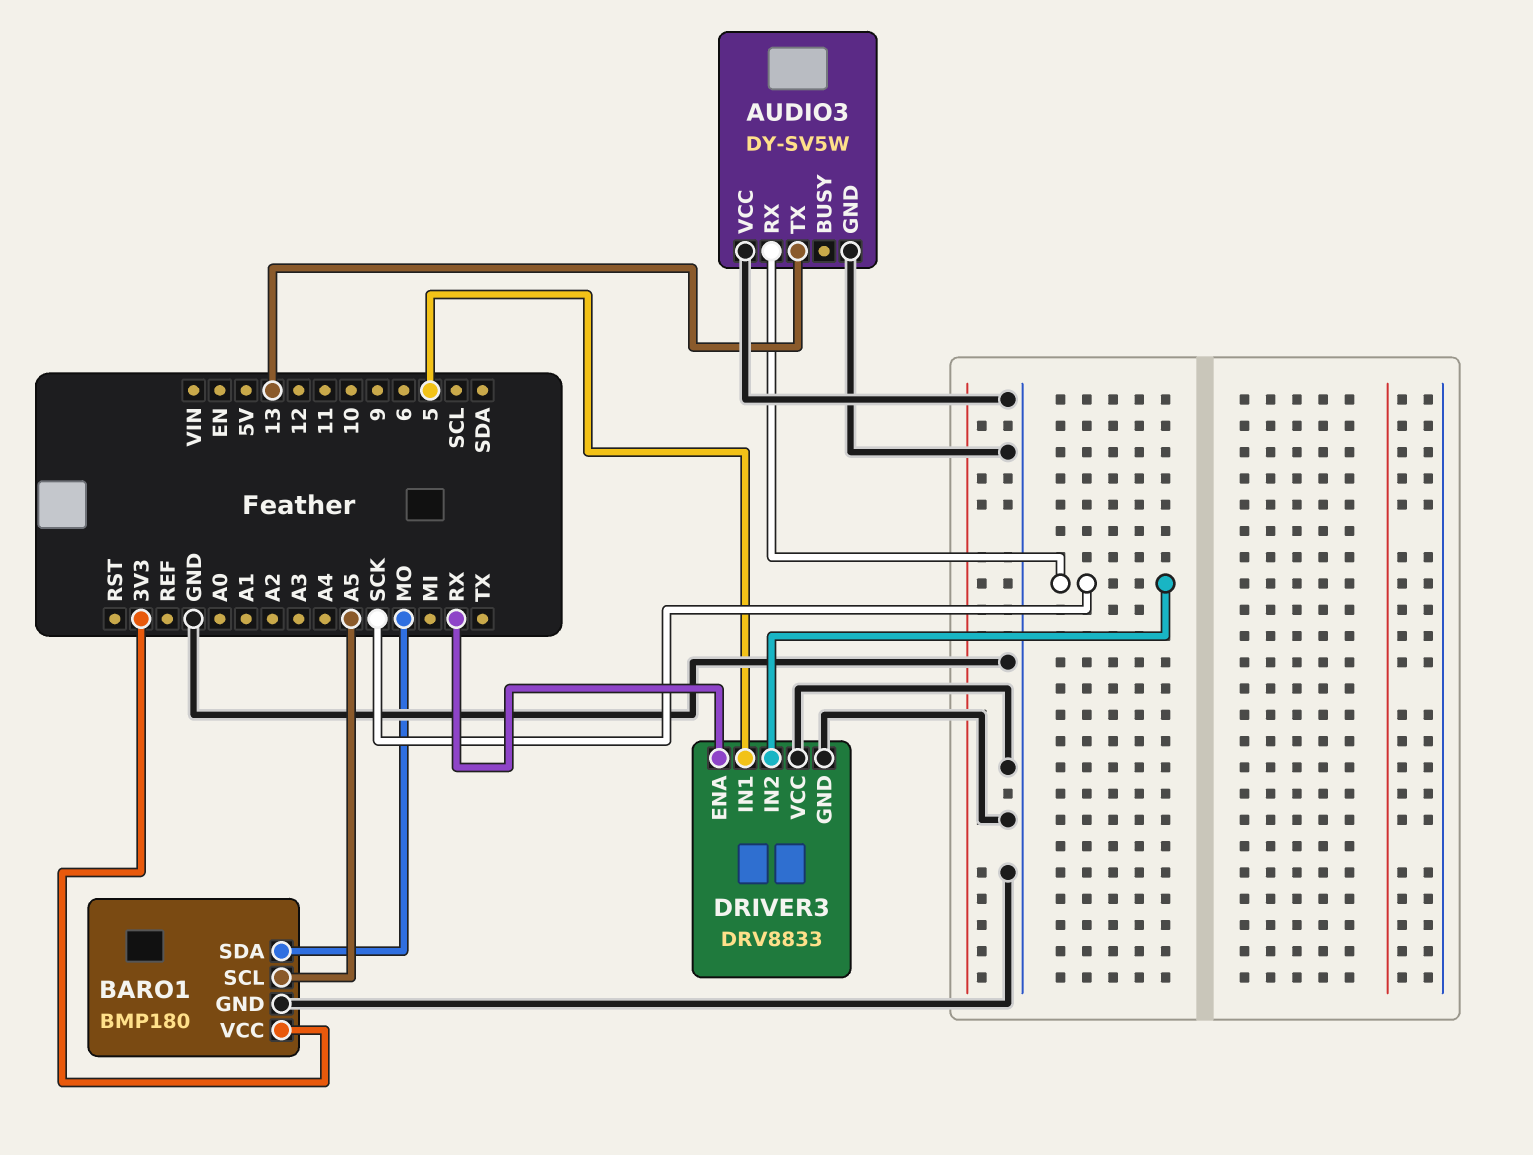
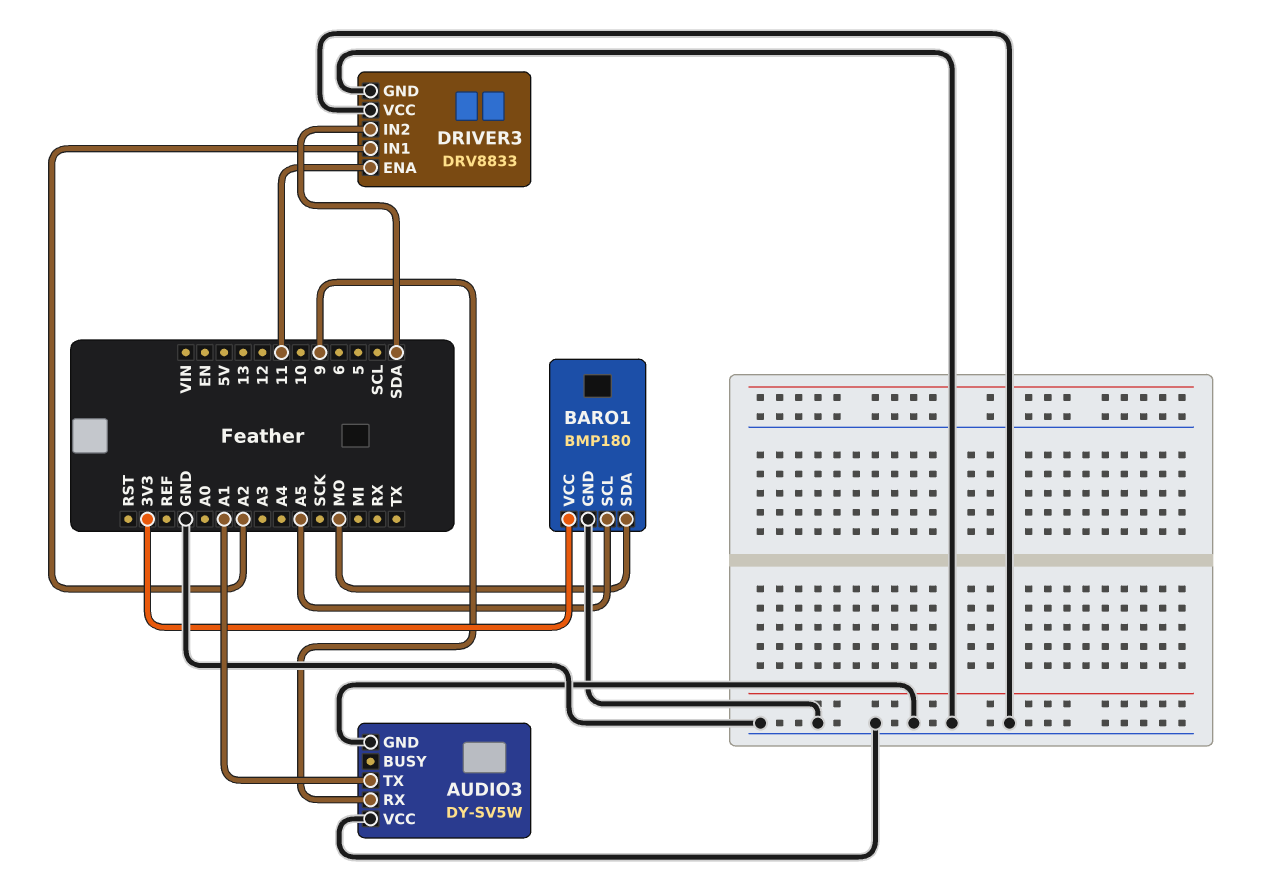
AUDIO3 pin RX: SCK -> 9
AUDIO3 pin TX: 13 -> A1
DRIVER3 pin ENA: RX -> 11
DRIVER3 pin IN1: 5 -> A2
DRIVER3 pin IN2: SCK -> SDA

